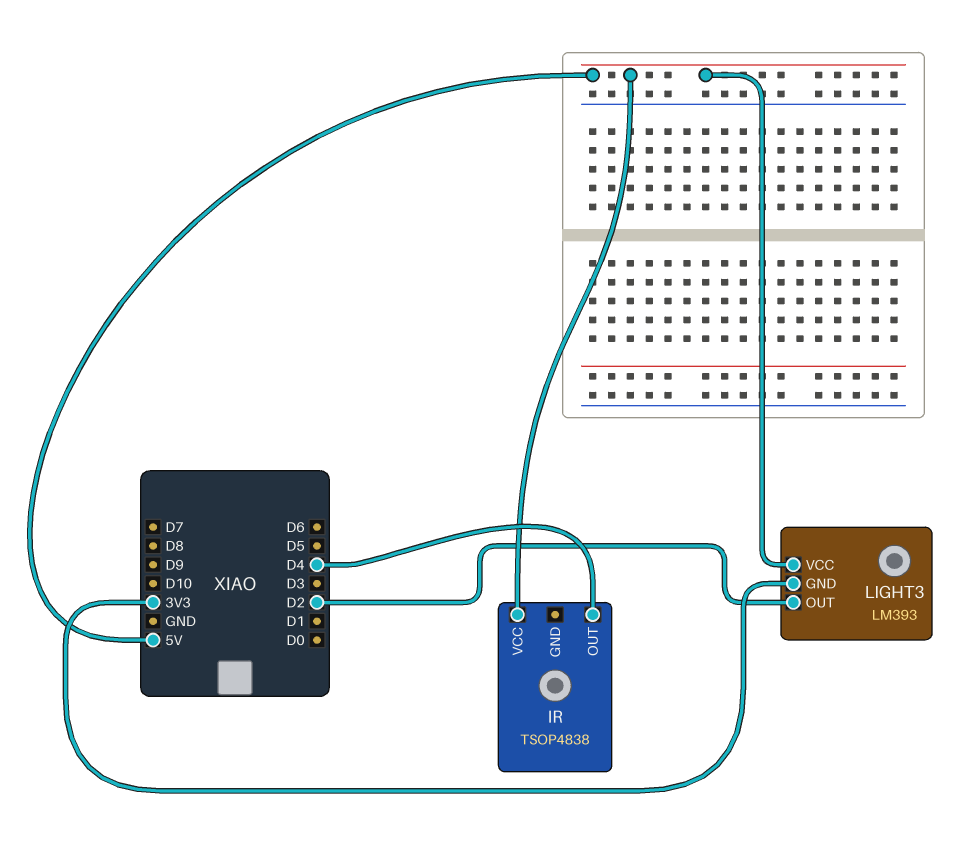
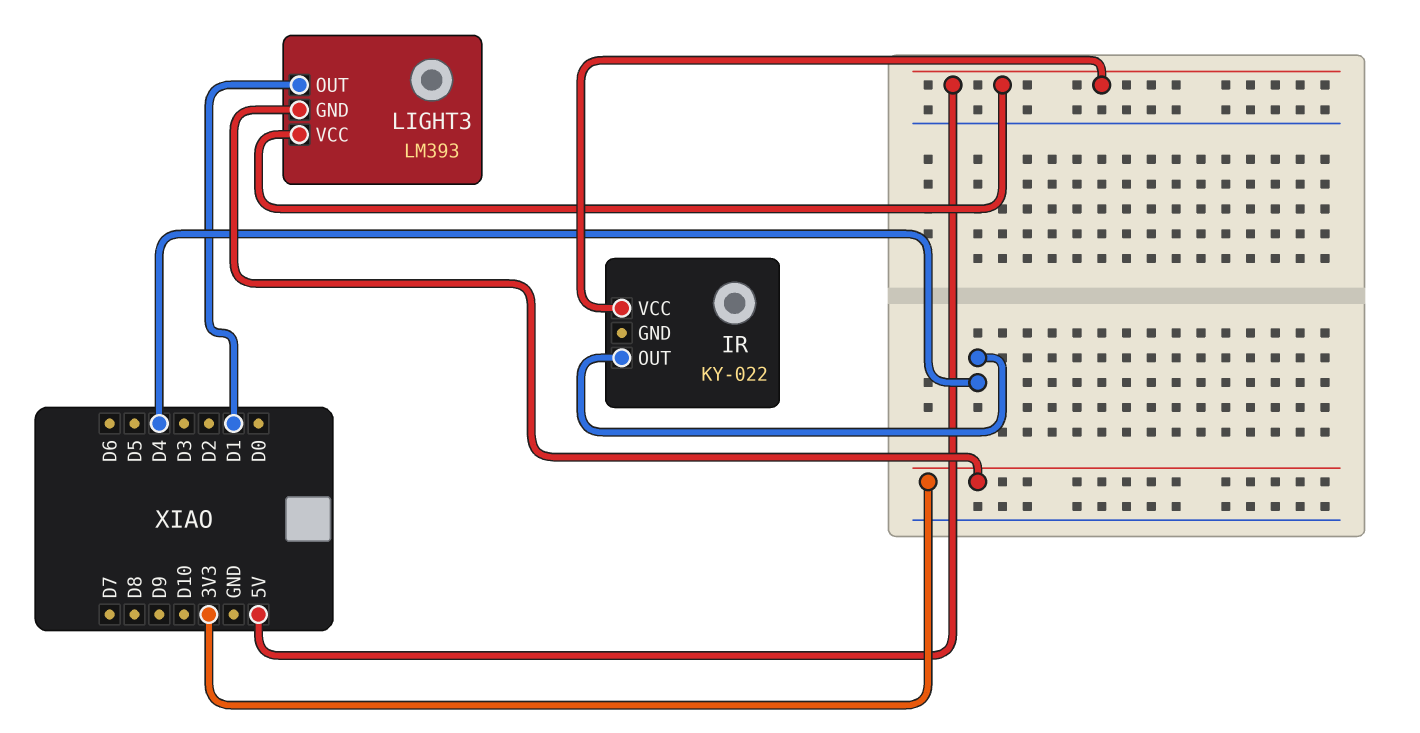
IR: TSOP4838 -> KY-022
LIGHT3 pin OUT: D2 -> D1

